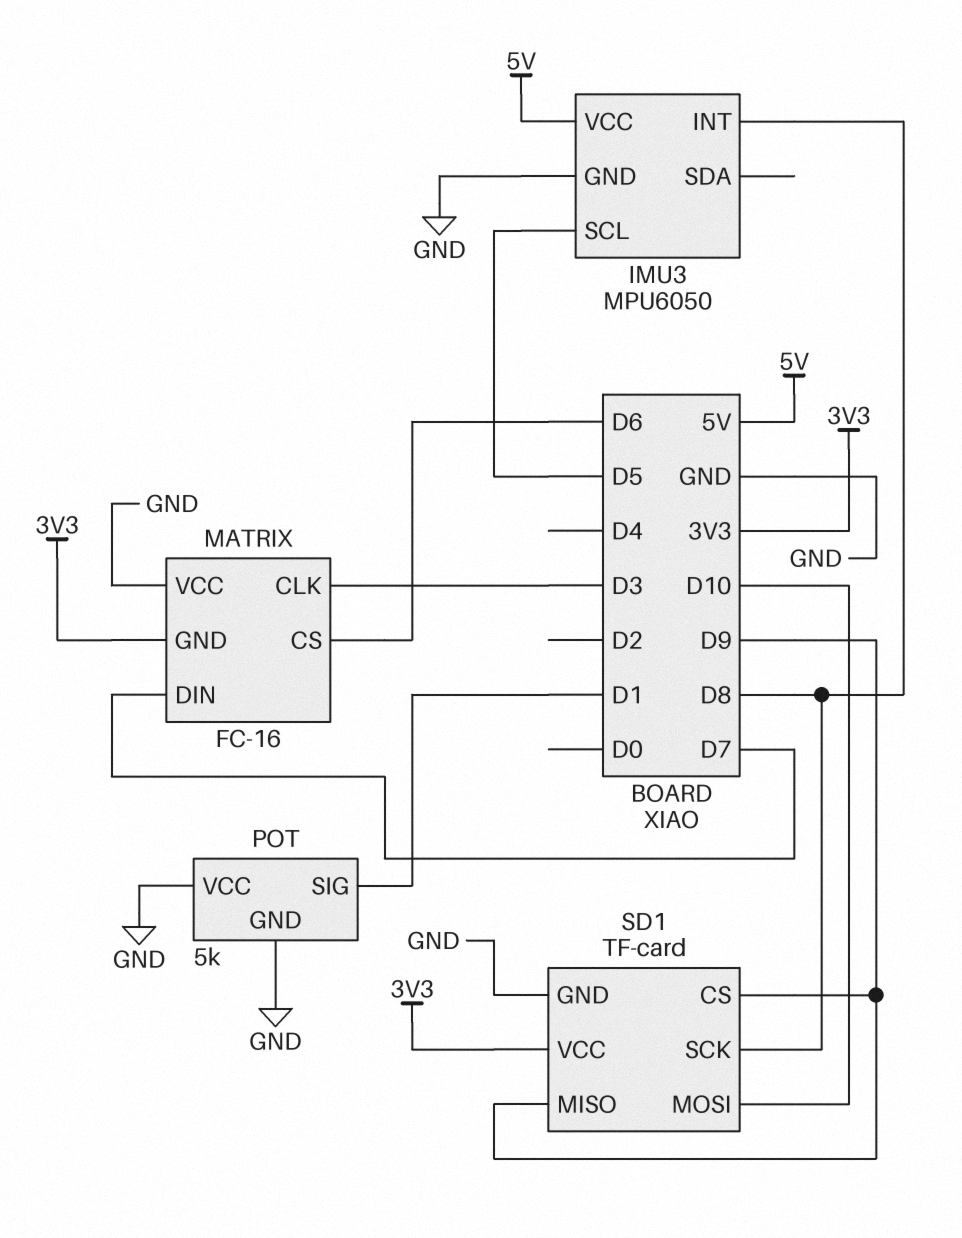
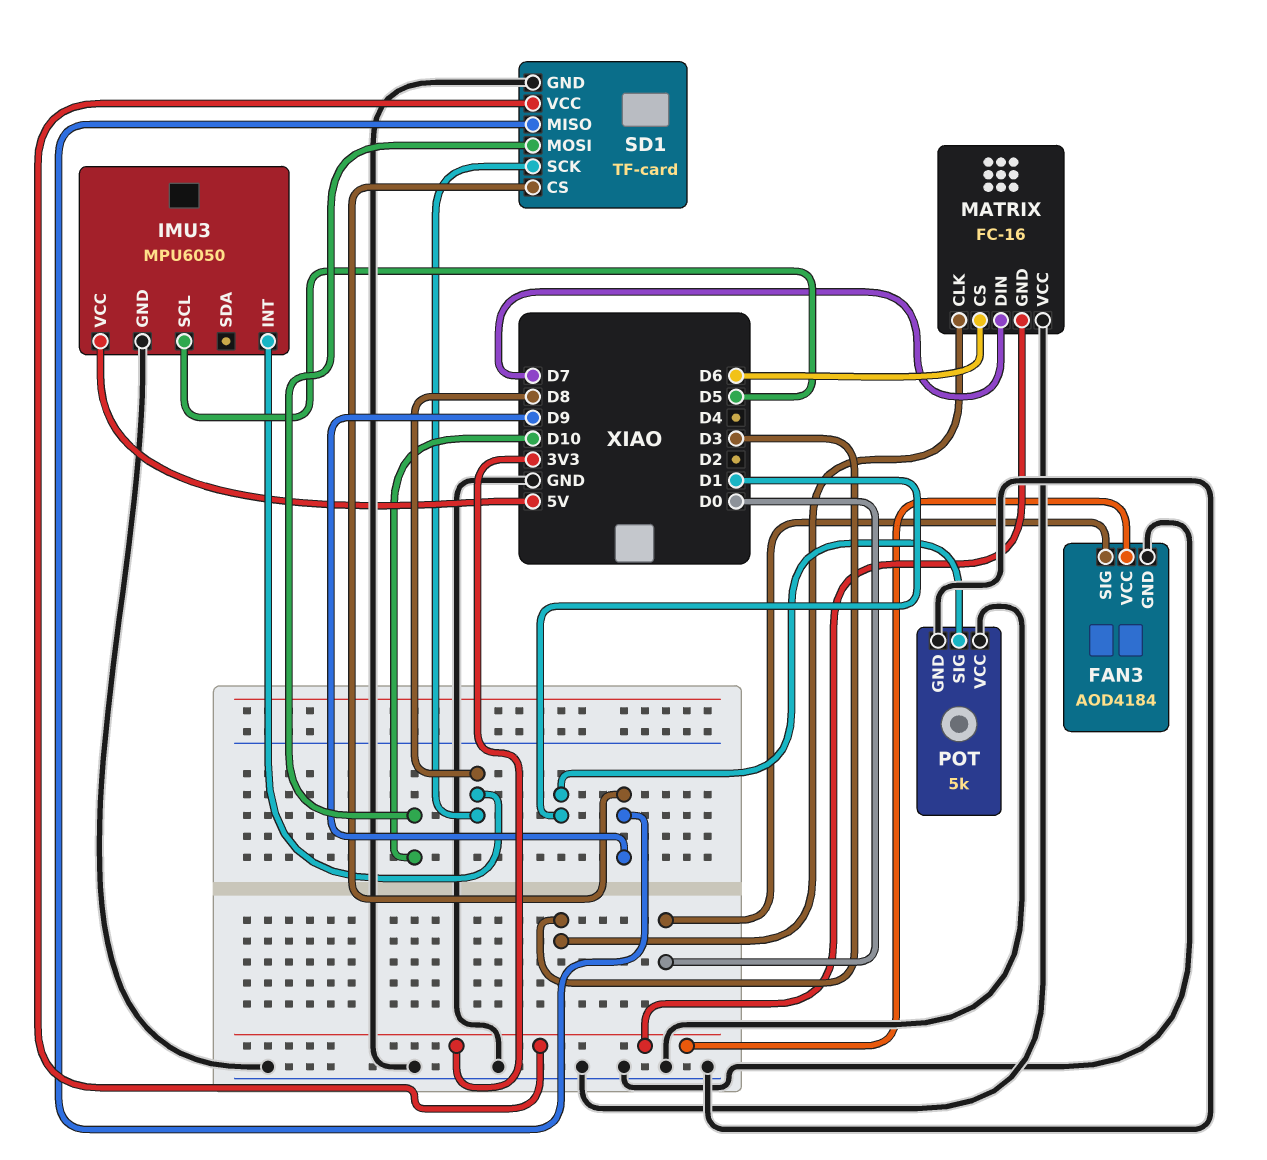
FAN3: none -> AOD4184
FAN3 pin GND: none -> GND
FAN3 pin SIG: none -> D0
FAN3 pin VCC: none -> 3V3

